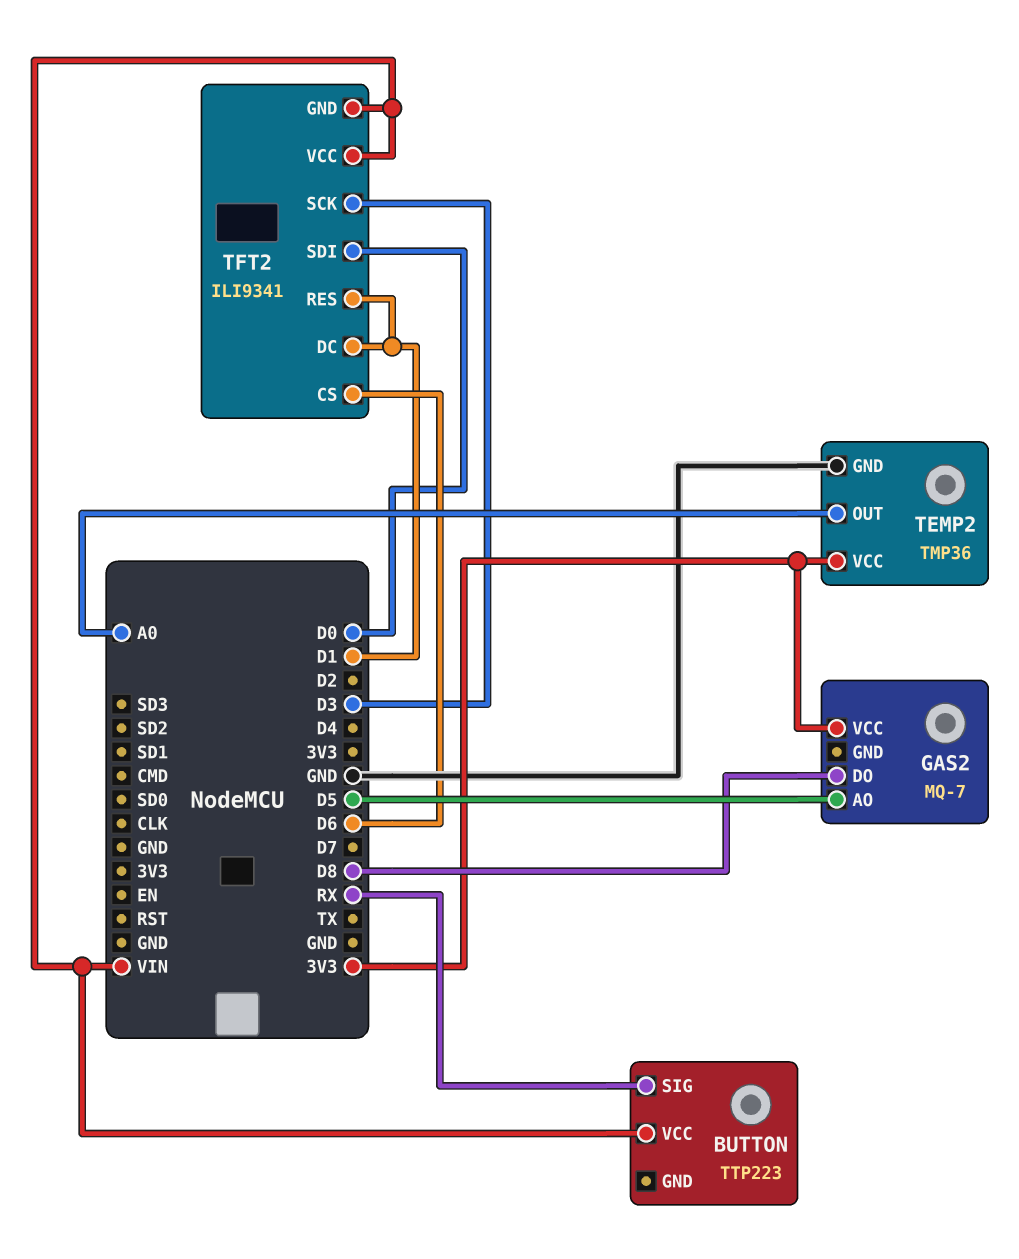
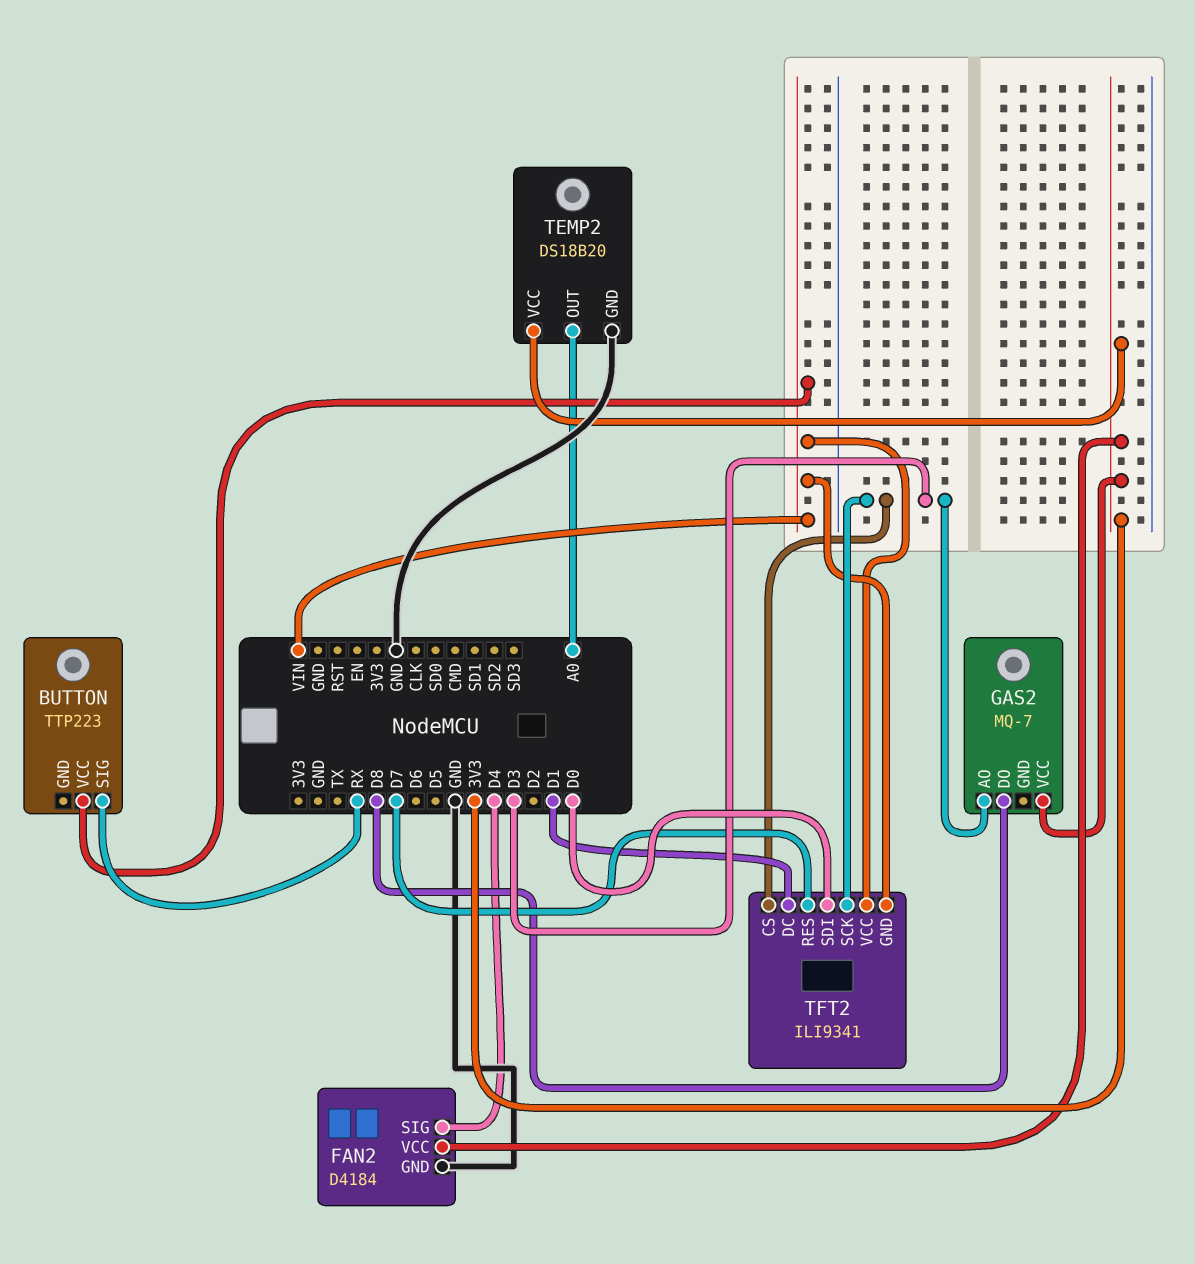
FAN2: none -> D4184
FAN2 pin GND: none -> GND
FAN2 pin SIG: none -> D4
FAN2 pin VCC: none -> 3V3
GAS2 pin AO: D5 -> D3
TEMP2: TMP36 -> DS18B20
TFT2 pin CS: D6 -> D3
TFT2 pin RES: D1 -> D7

